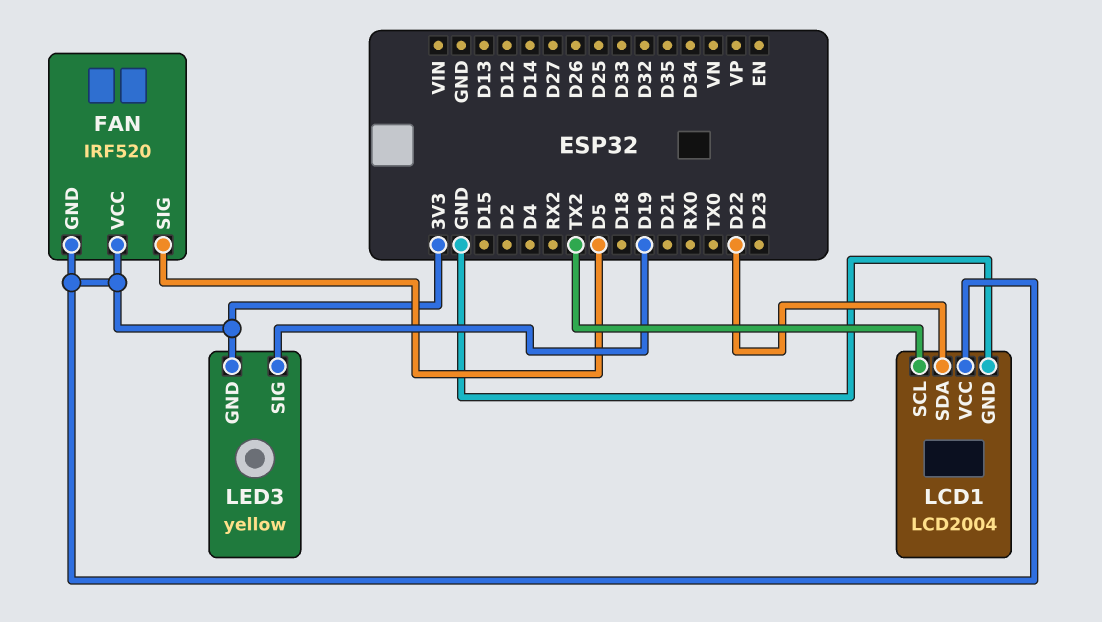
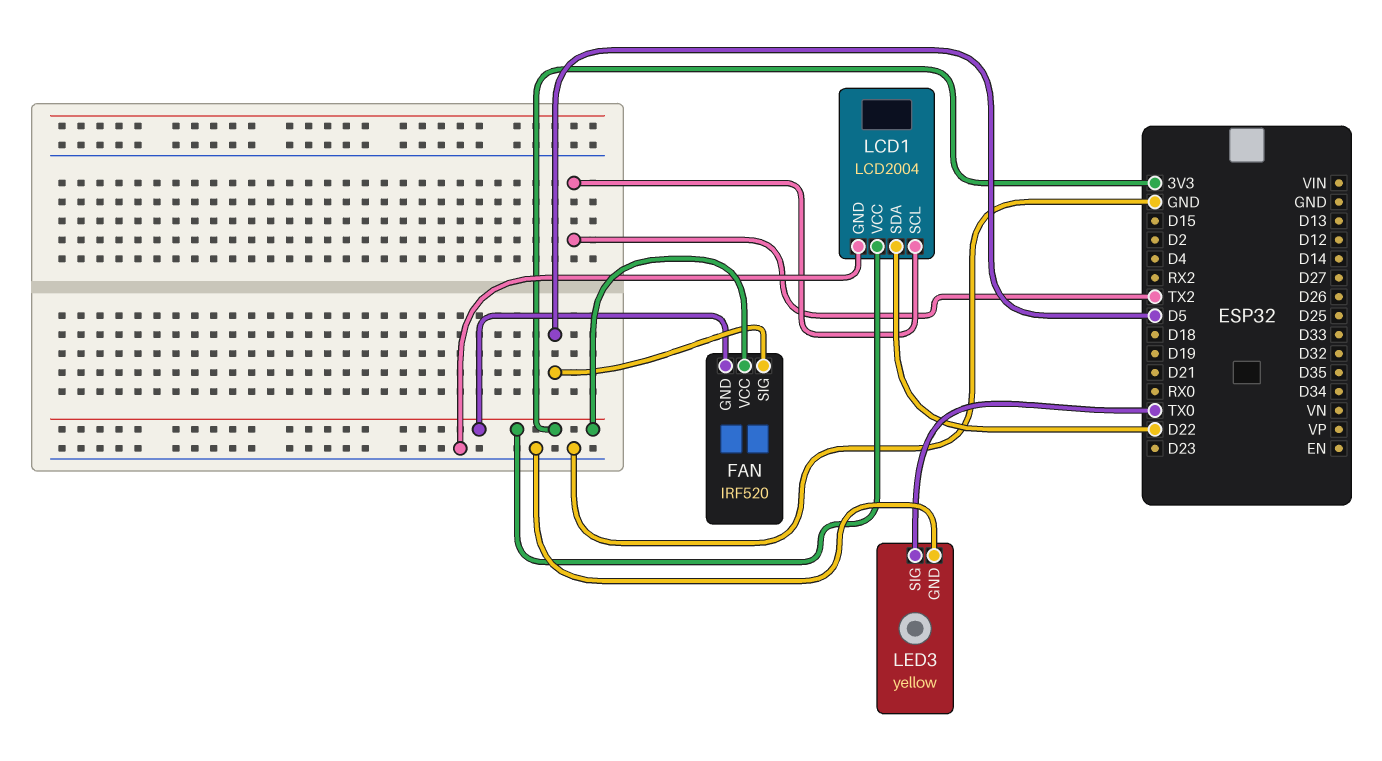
LED3 pin GND: 3V3 -> GND
LED3 pin SIG: D19 -> TX0

